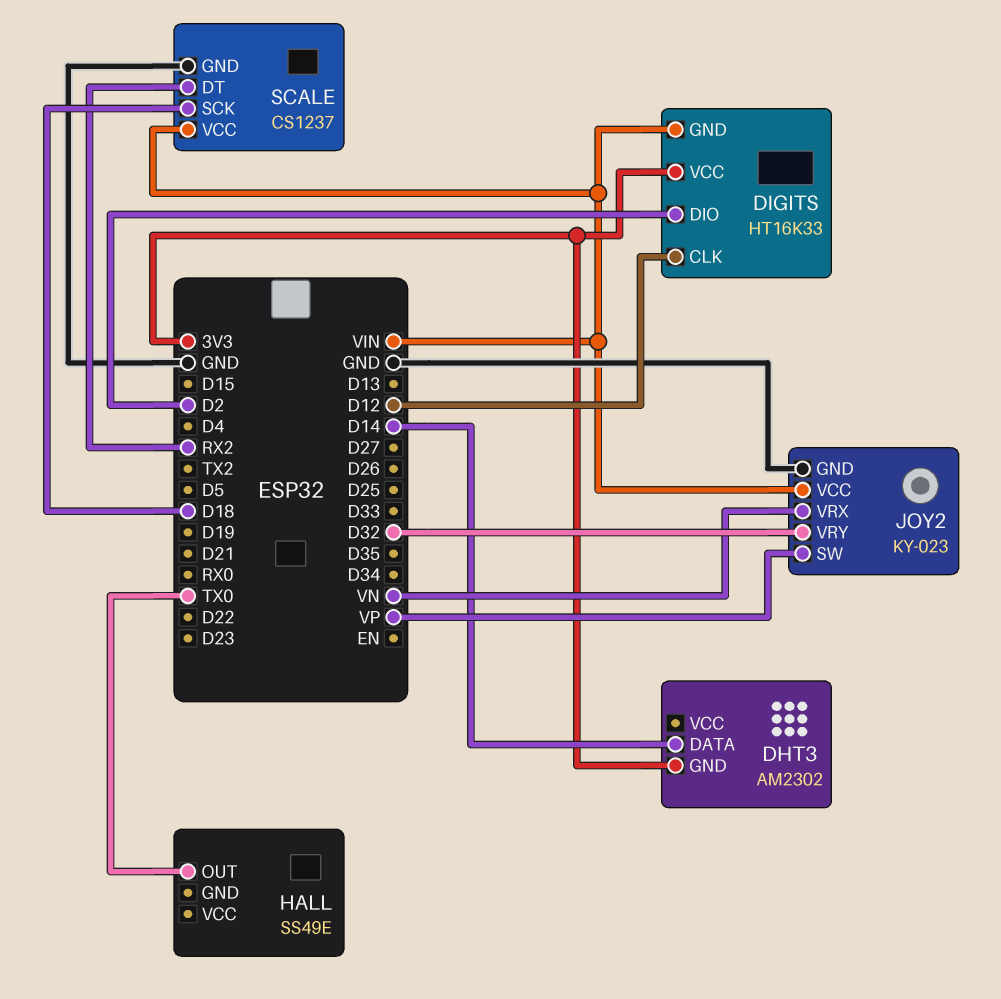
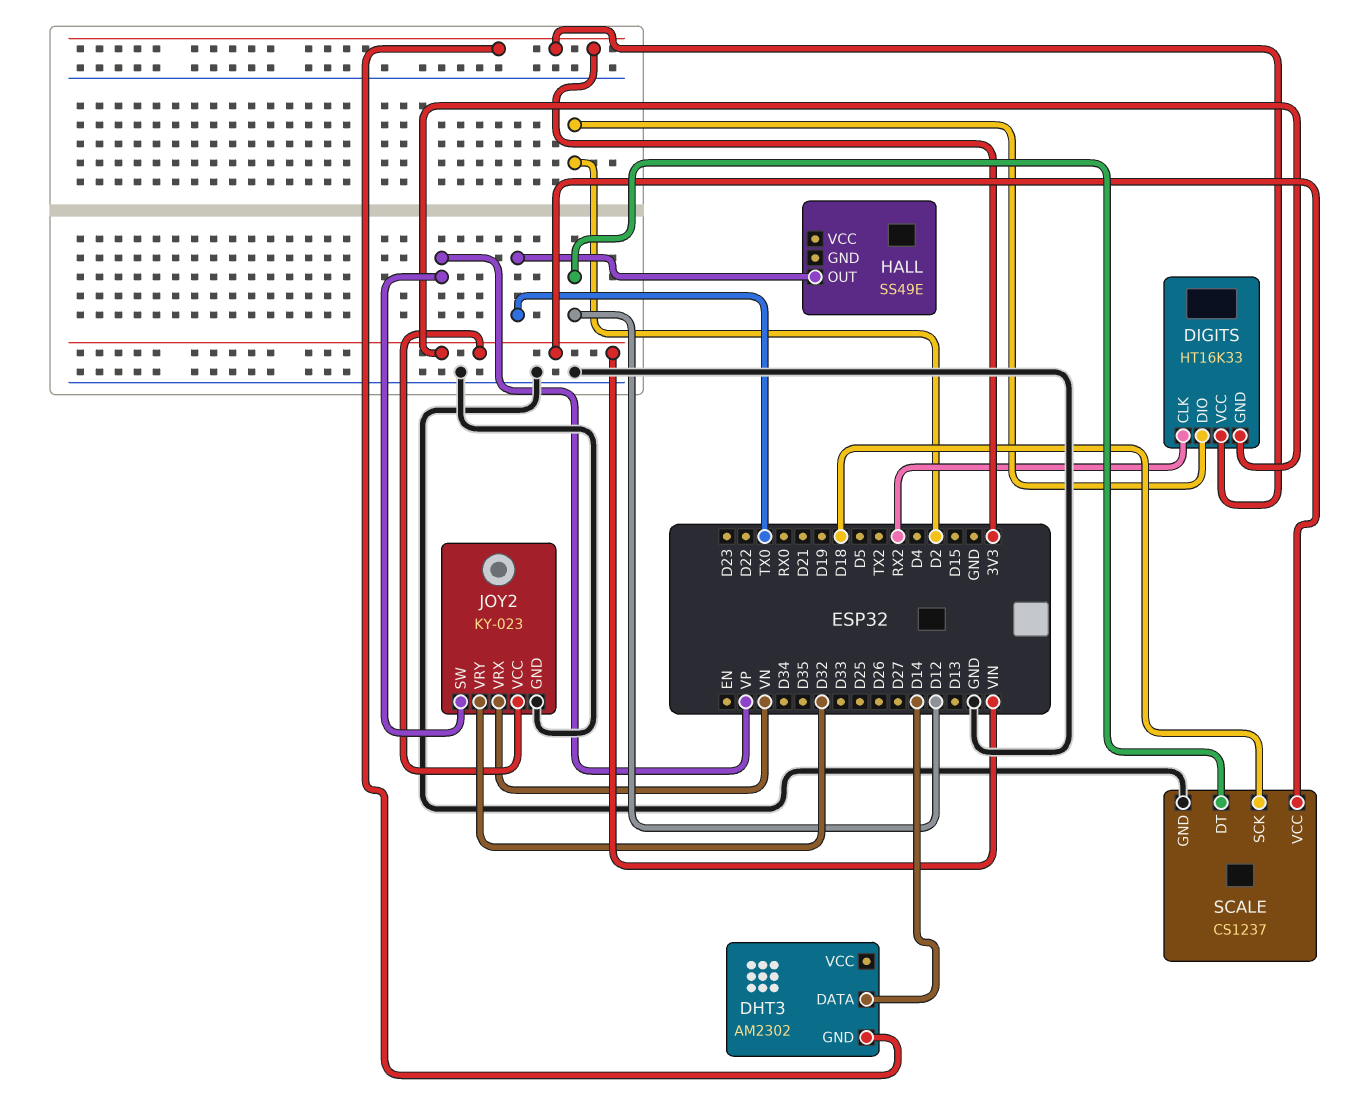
DIGITS pin CLK: D12 -> RX2
SCALE pin DT: RX2 -> D12

